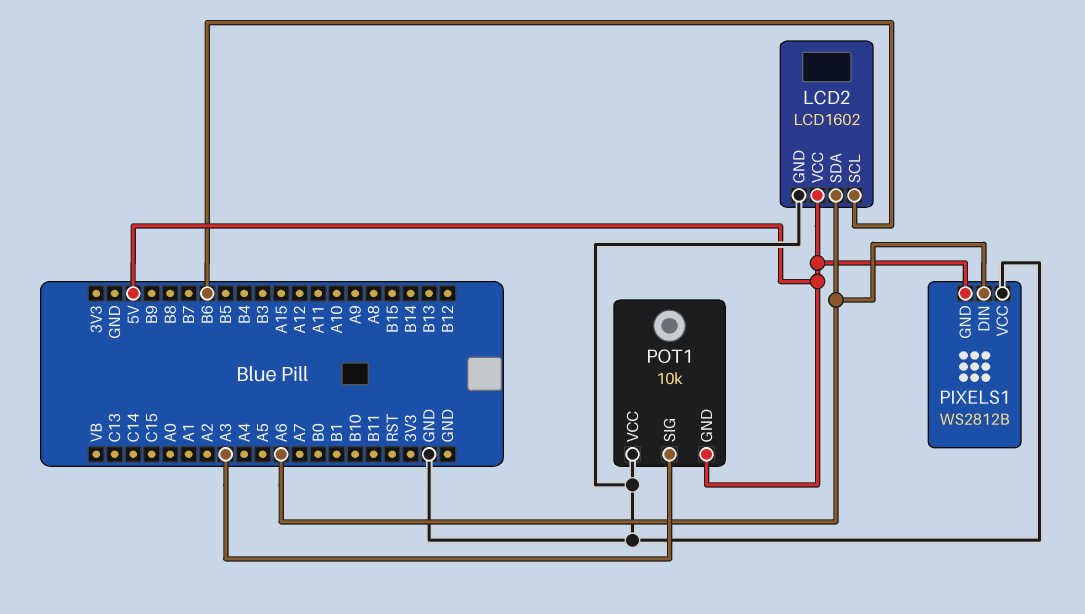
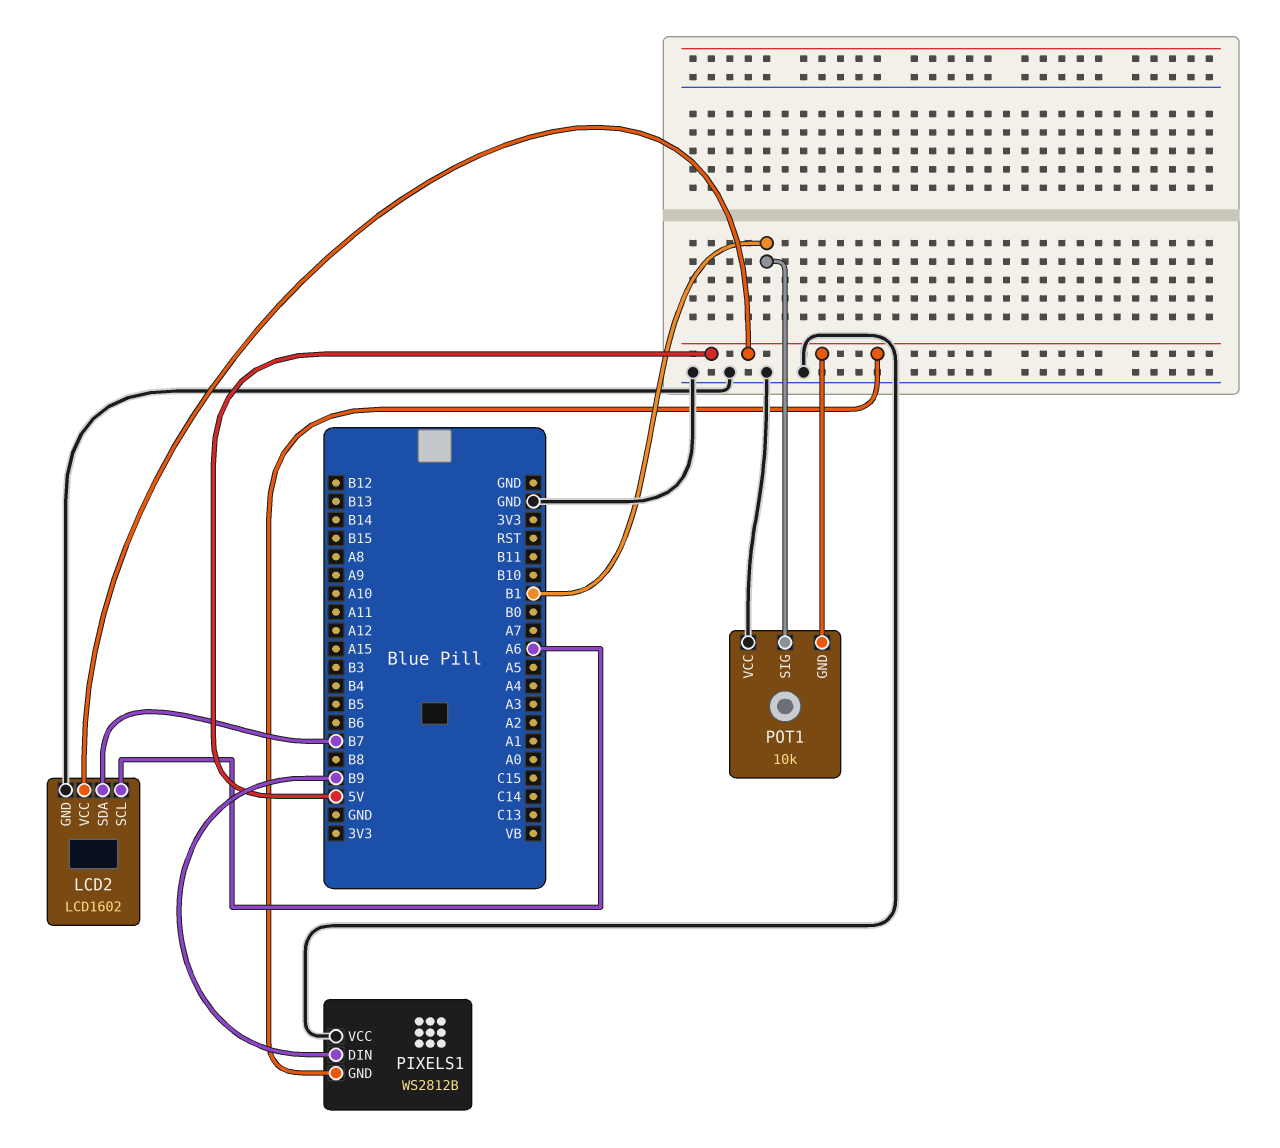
LCD2 pin SCL: B6 -> A6
LCD2 pin SDA: A6 -> B7
PIXELS1 pin DIN: A6 -> B9
POT1 pin SIG: A3 -> B1

